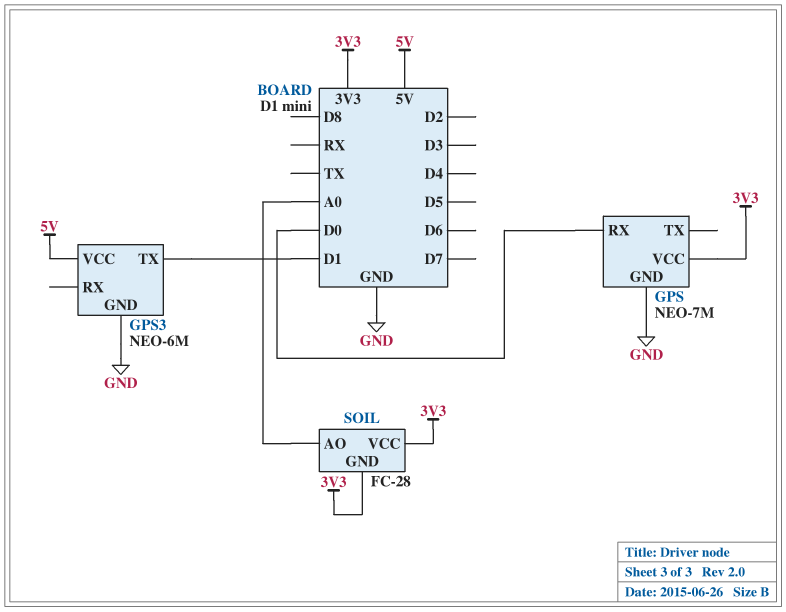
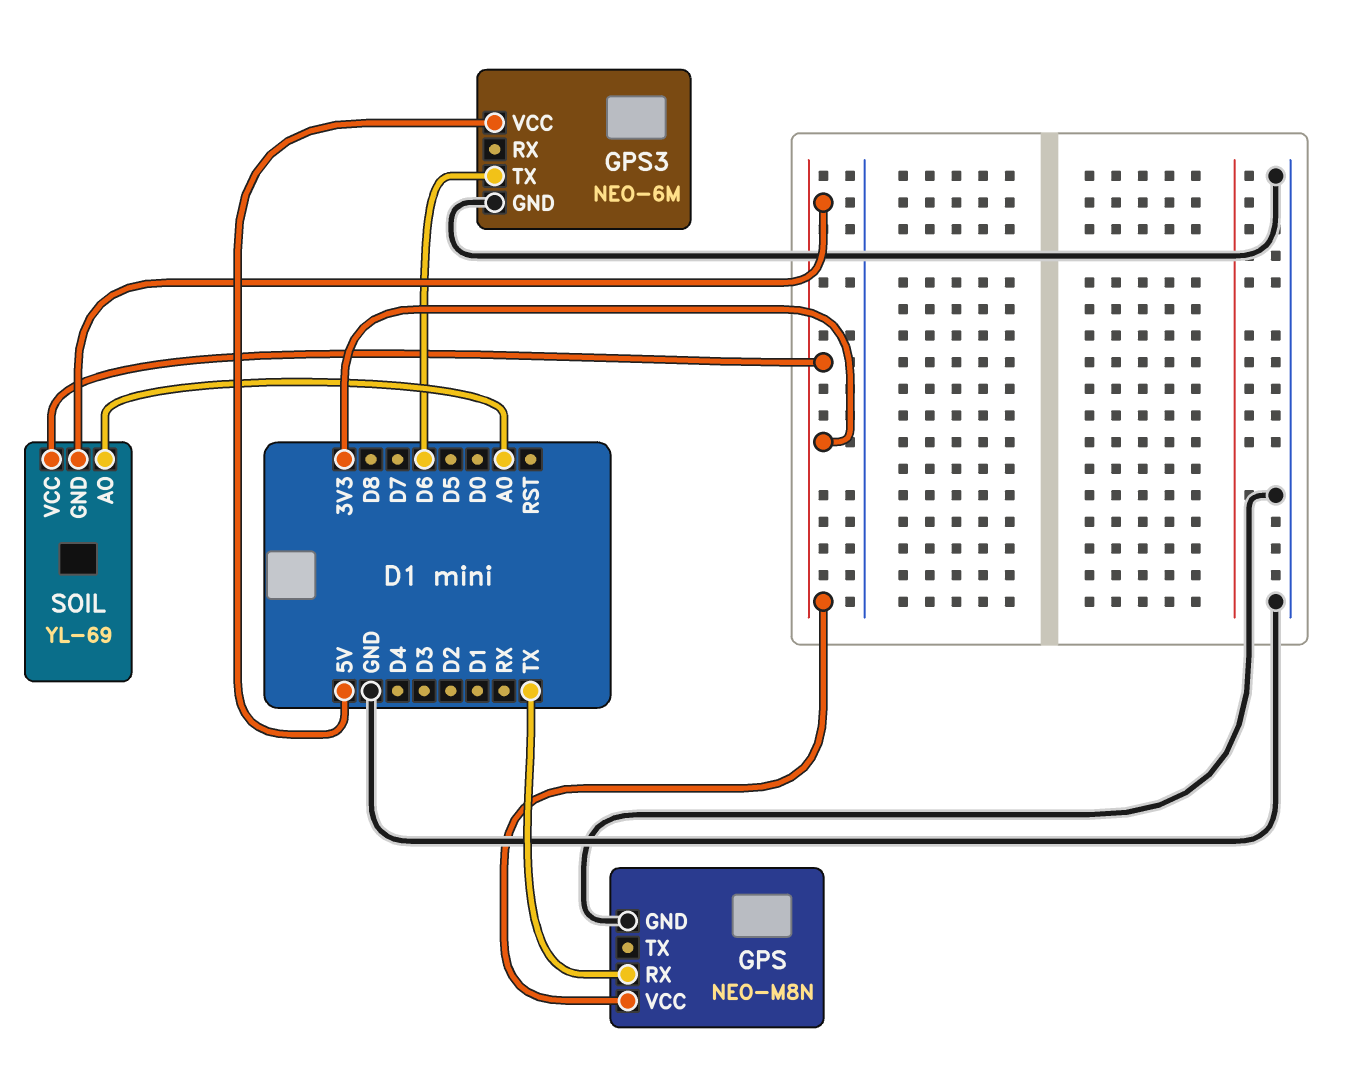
GPS: NEO-7M -> NEO-M8N
GPS pin RX: D0 -> TX
GPS3 pin TX: D1 -> D6
SOIL: FC-28 -> YL-69

